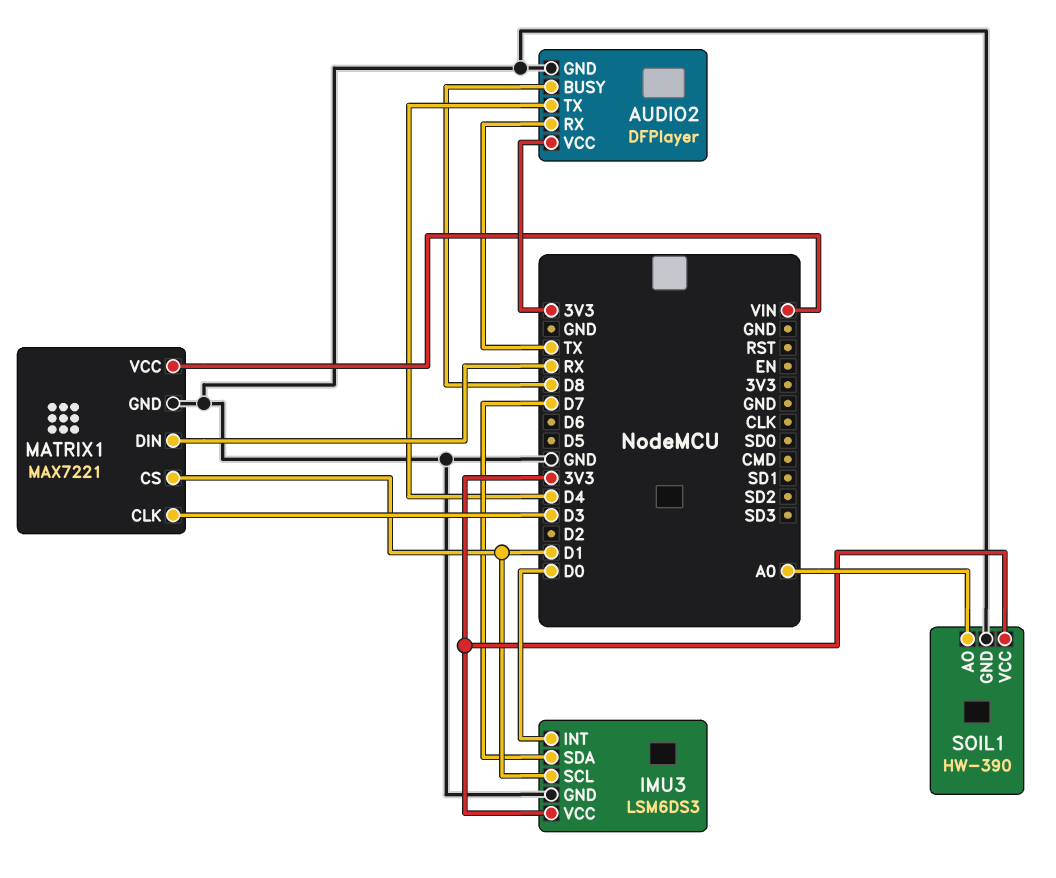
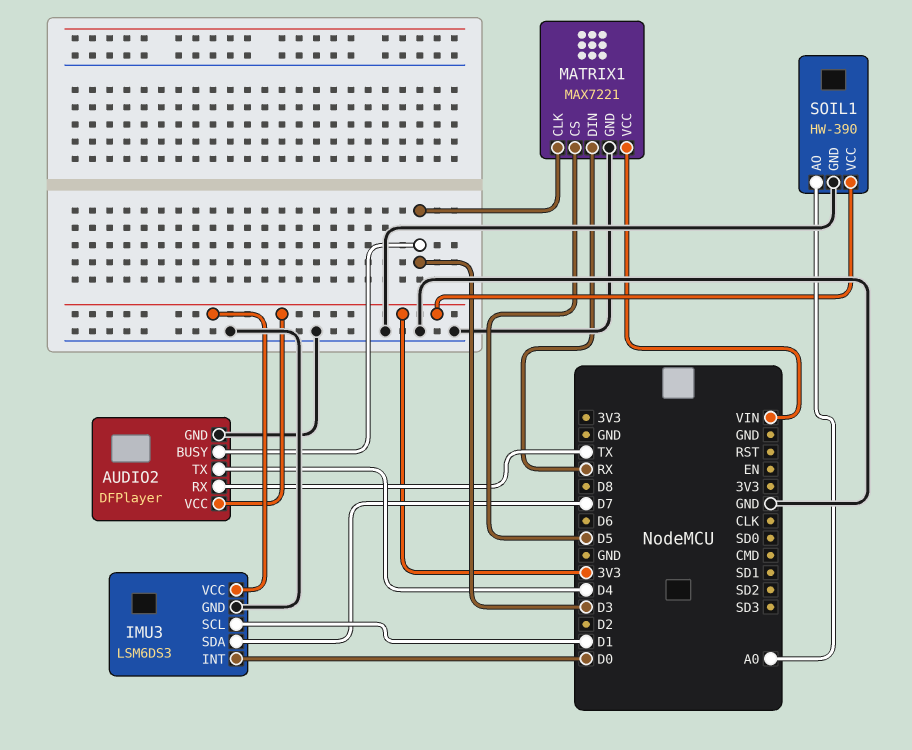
AUDIO2 pin BUSY: D8 -> D3
MATRIX1 pin CS: D1 -> D5

